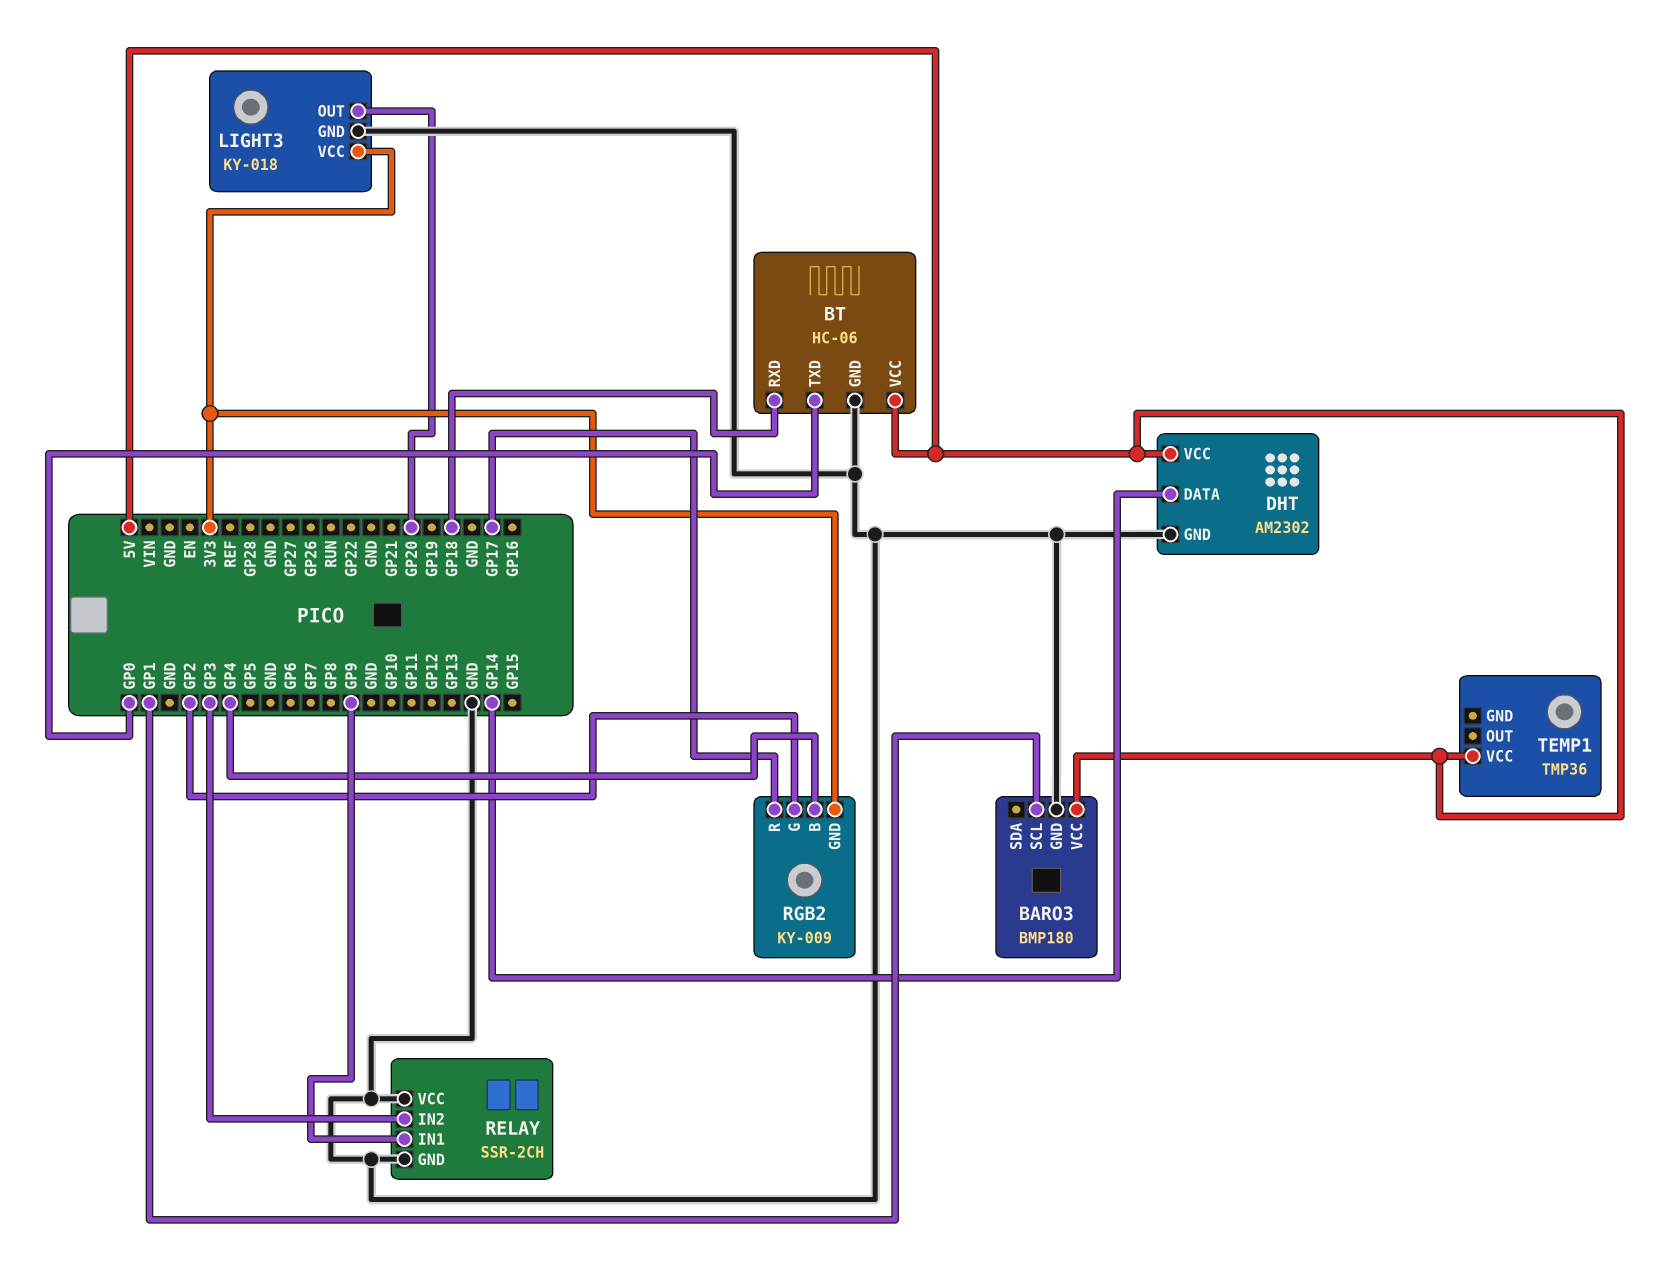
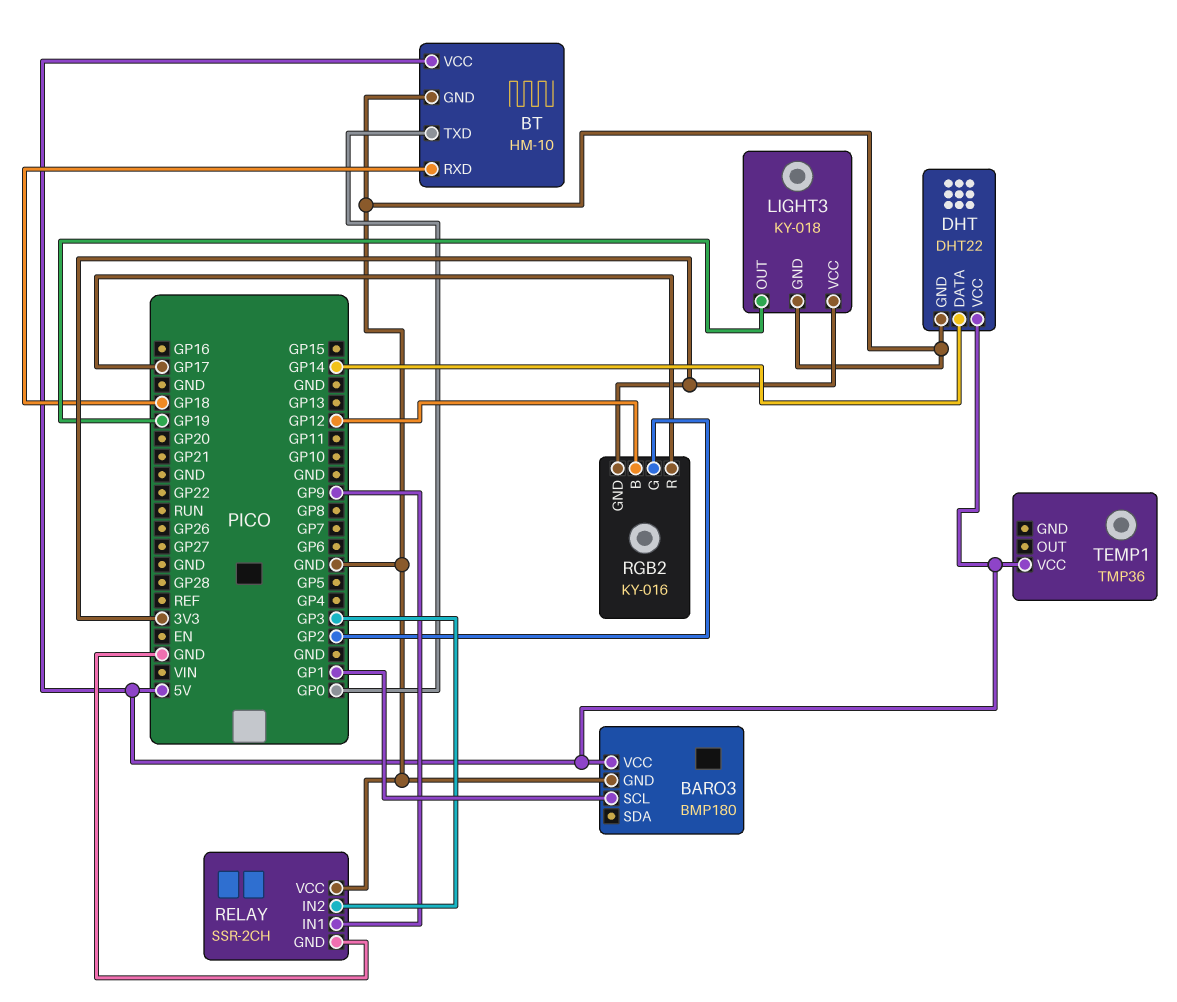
BT: HC-06 -> HM-10
DHT: AM2302 -> DHT22
LIGHT3 pin OUT: GP20 -> GP19
RGB2: KY-009 -> KY-016
RGB2 pin B: GP4 -> GP12

